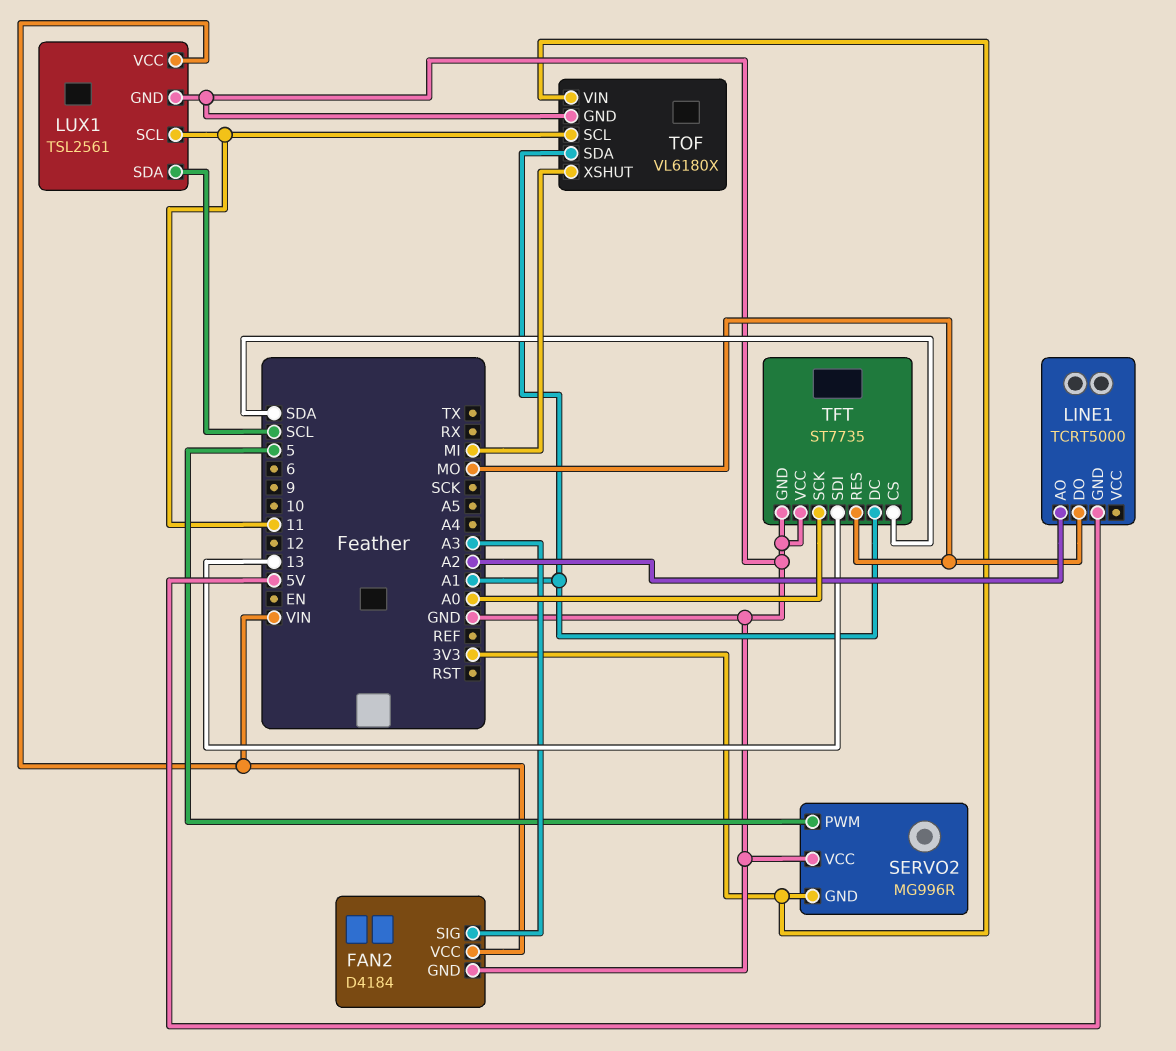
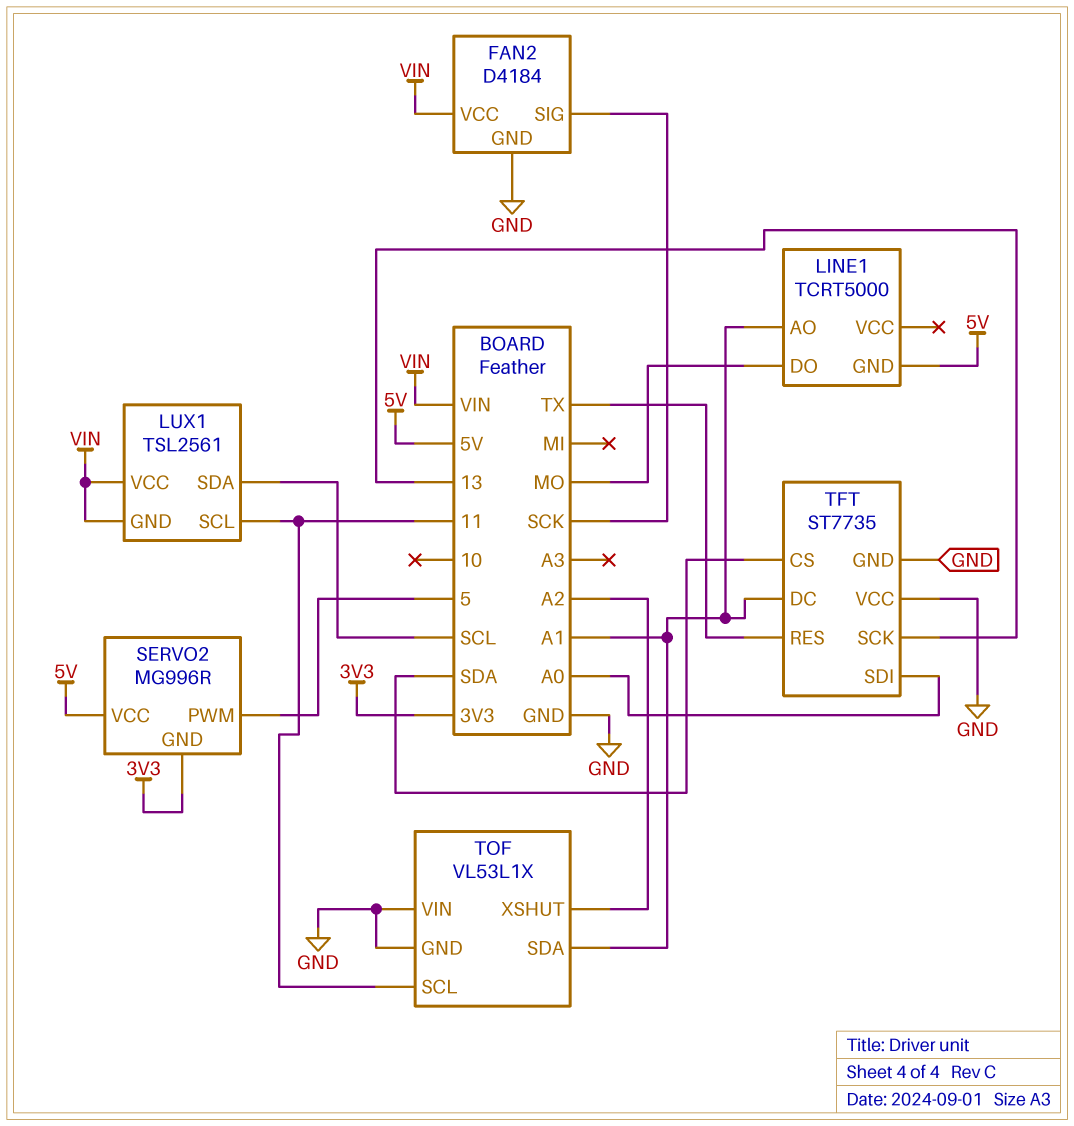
FAN2 pin SIG: A3 -> SCK
LINE1 pin AO: A2 -> A1
LUX1 pin GND: GND -> VIN
SERVO2 pin VCC: GND -> 5V
TFT pin RES: MO -> TX
TFT pin SCK: A0 -> 13
TFT pin SDI: 13 -> A0
TOF: VL6180X -> VL53L1X
TOF pin VIN: 3V3 -> GND
TOF pin XSHUT: MI -> A2

